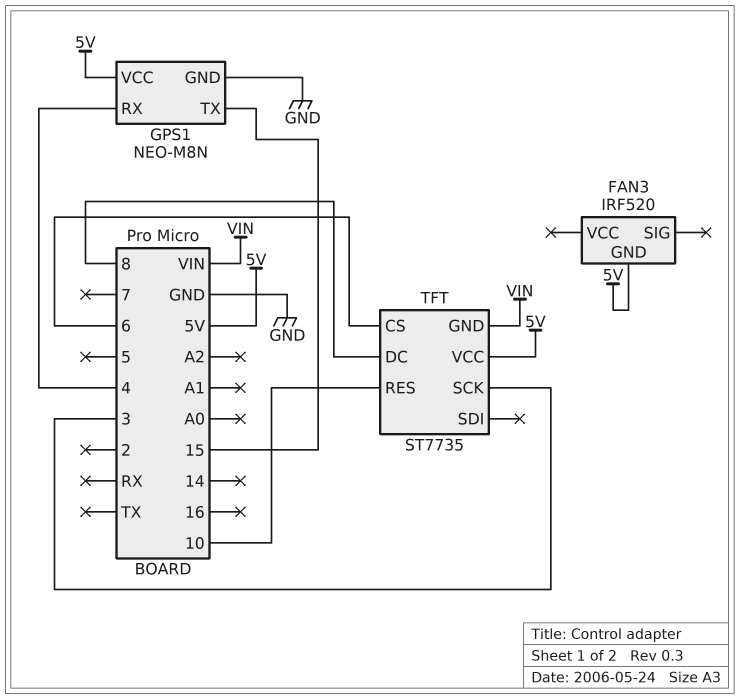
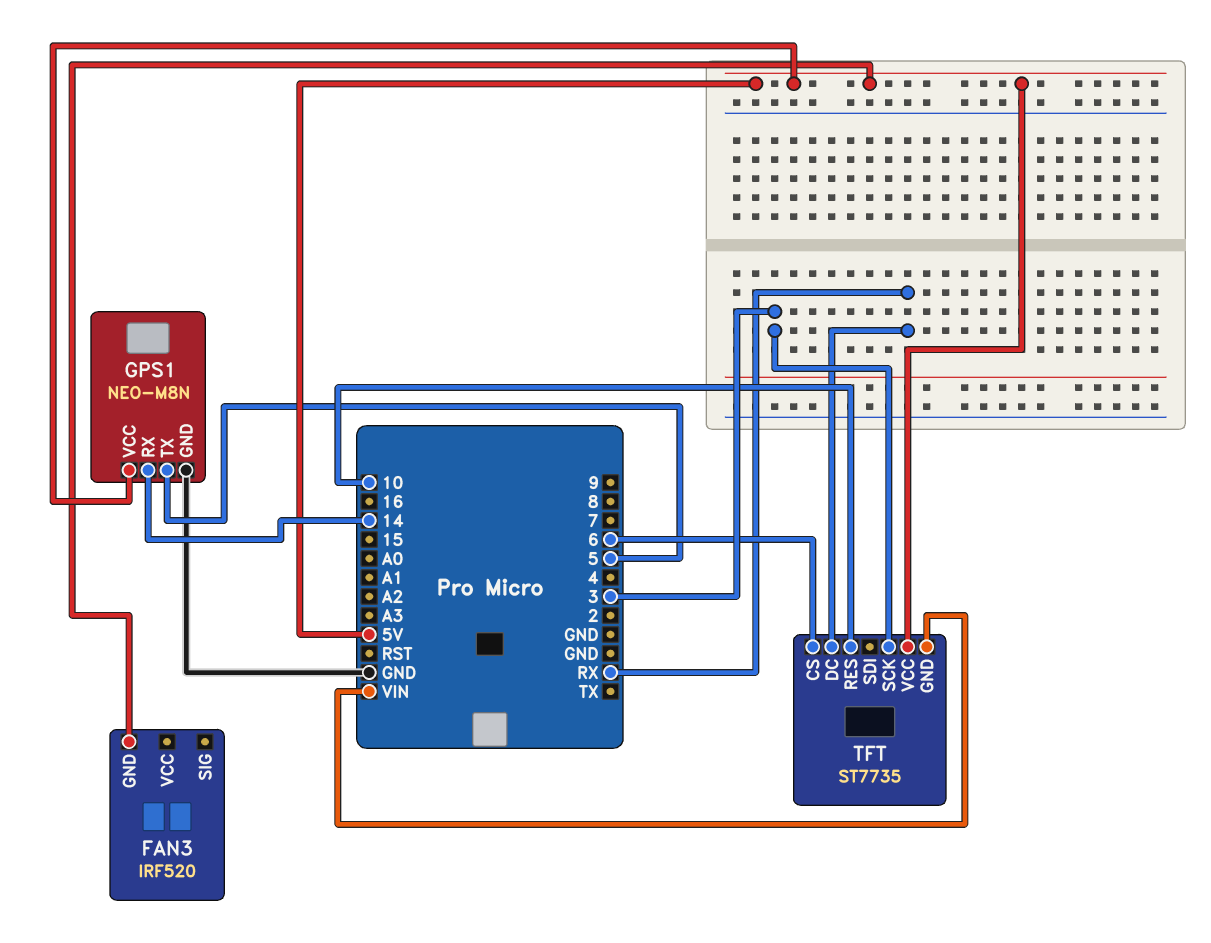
GPS1 pin RX: 4 -> 14
GPS1 pin TX: 15 -> 5
TFT pin DC: 8 -> RX

